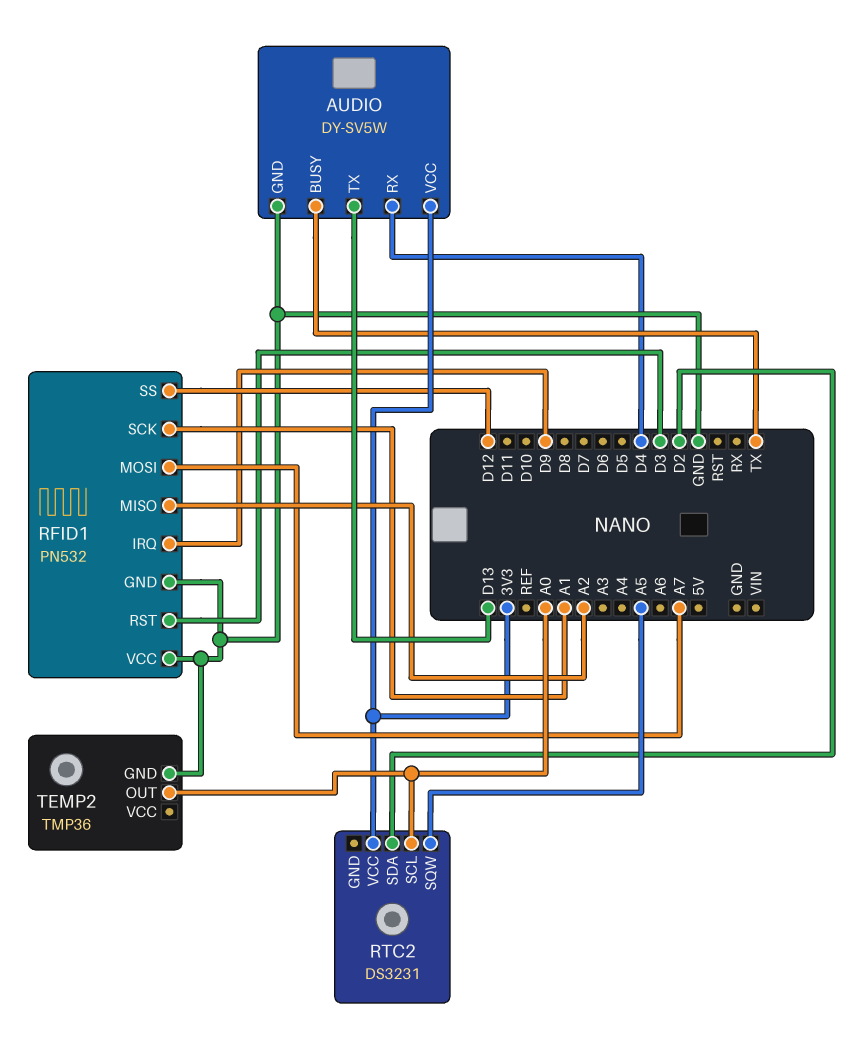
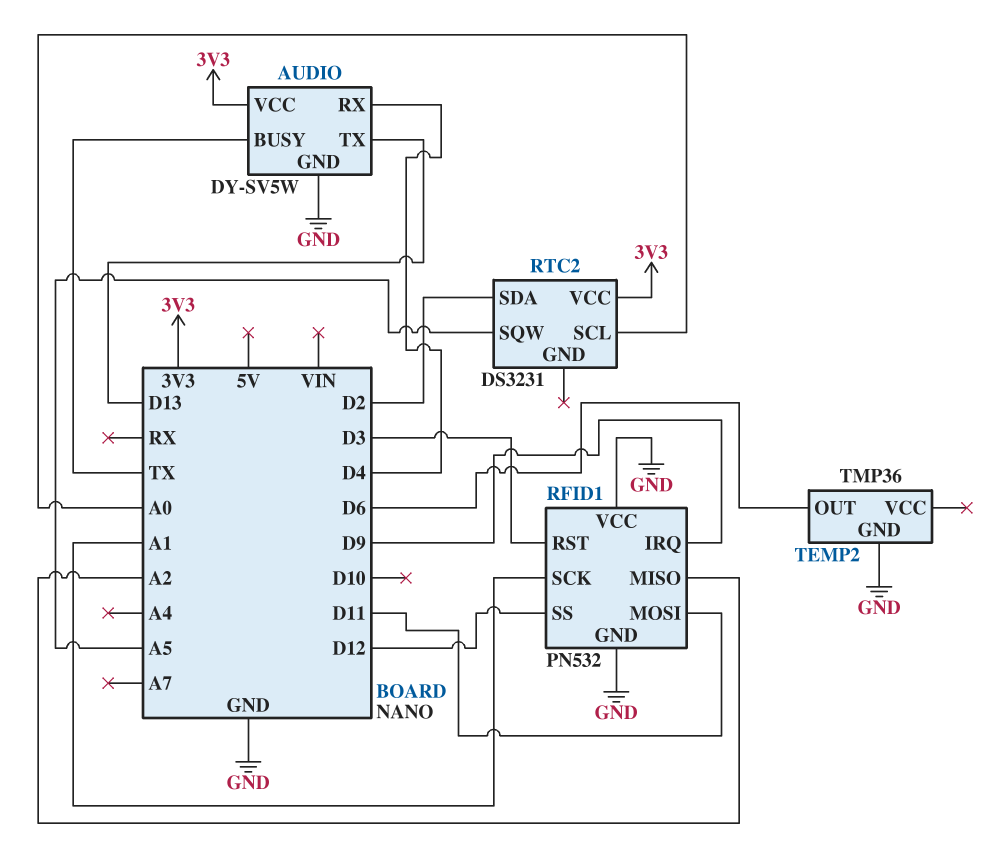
RFID1 pin MOSI: A7 -> D11
TEMP2 pin OUT: A0 -> D6

